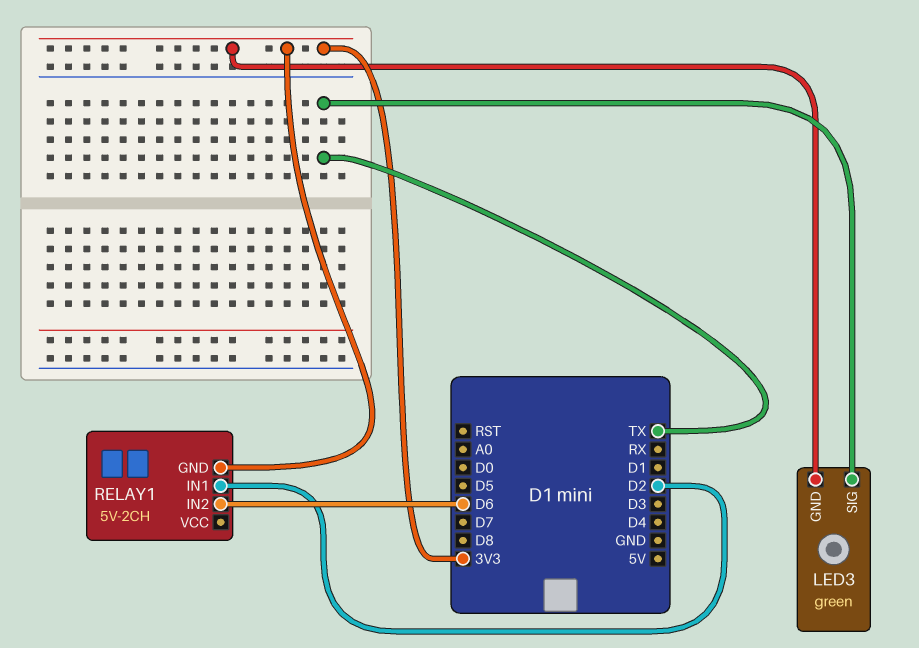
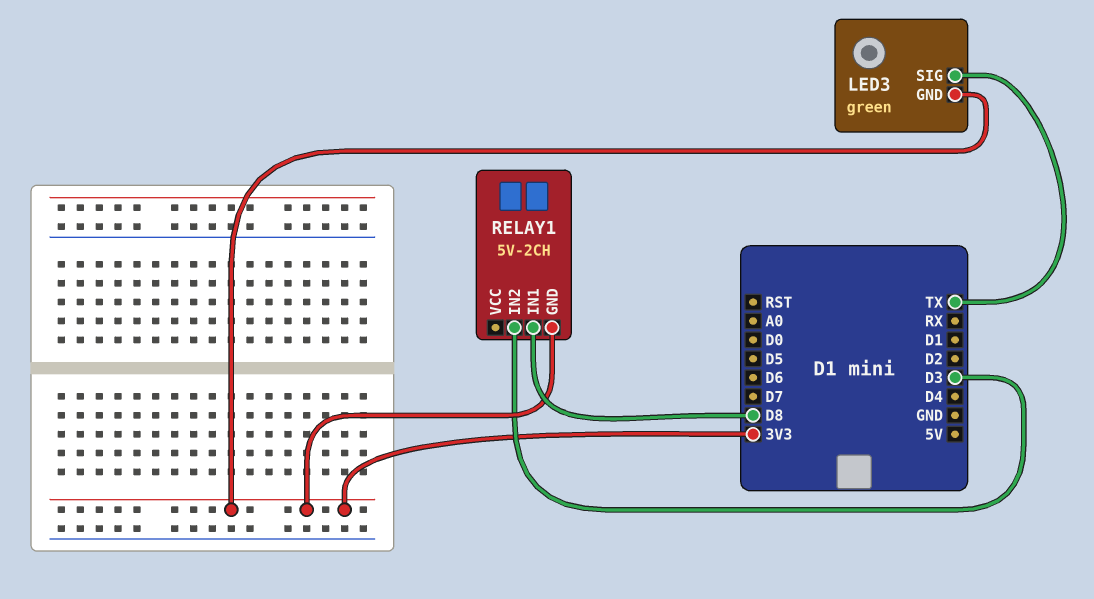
RELAY1 pin IN1: D2 -> D8
RELAY1 pin IN2: D6 -> D3

